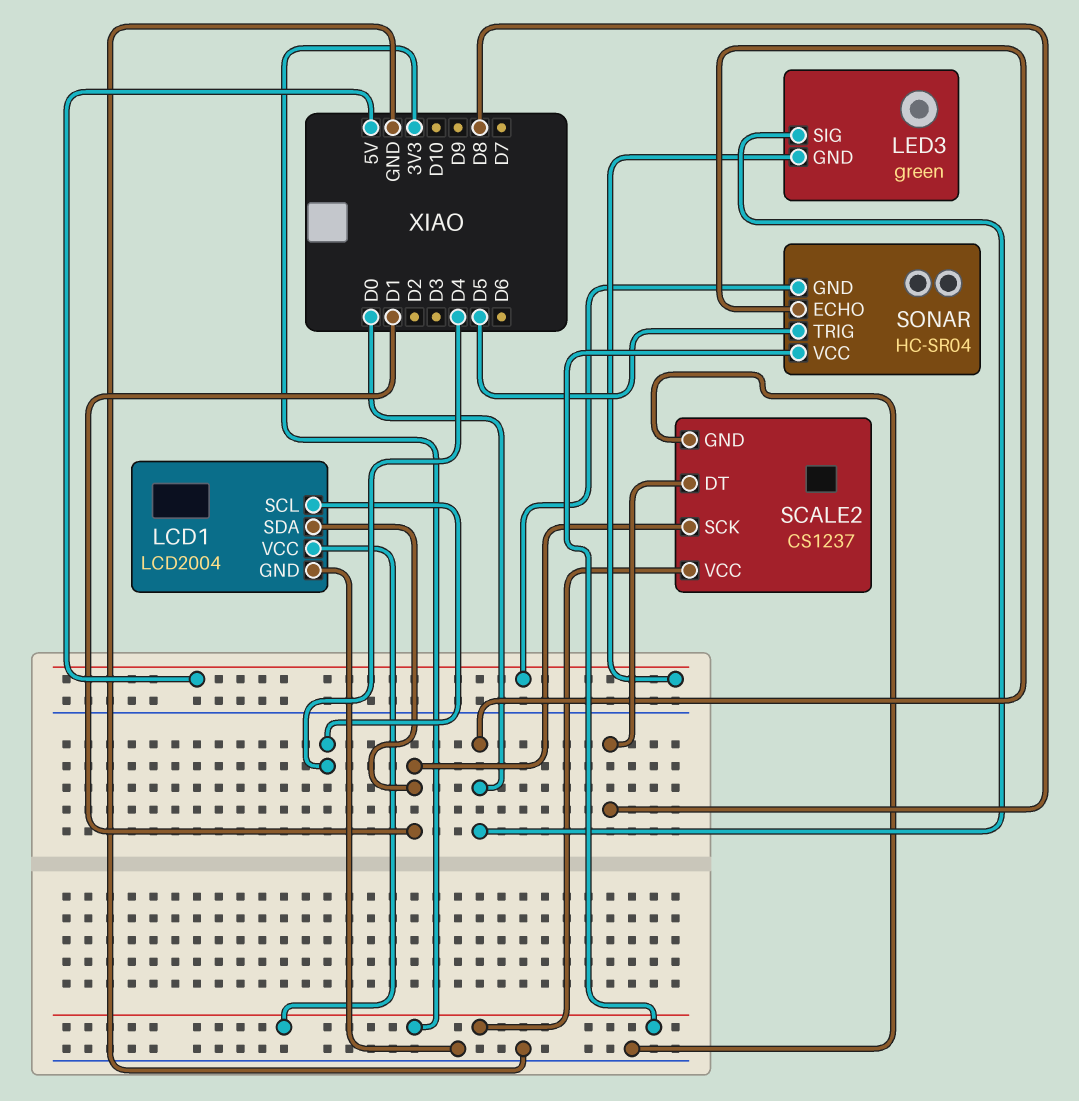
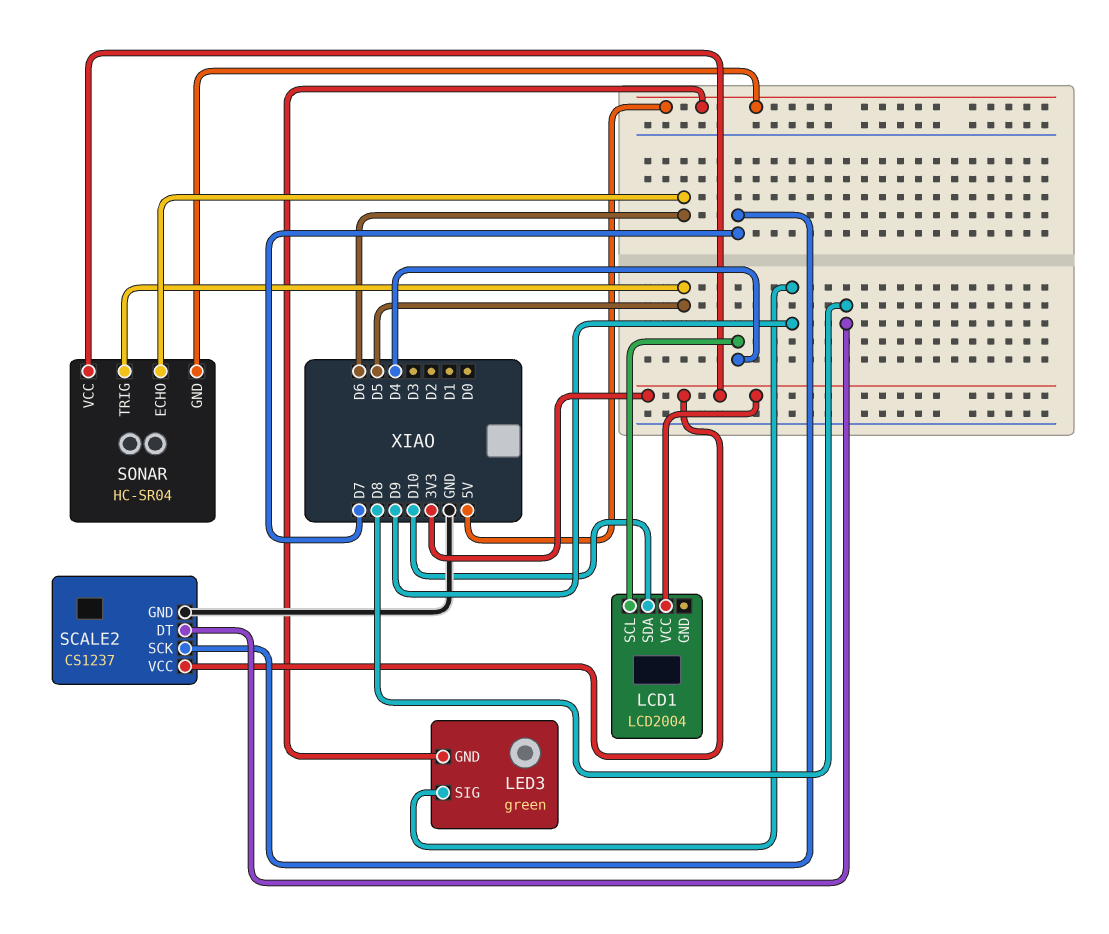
LCD1 pin GND: GND -> none
LCD1 pin SDA: D1 -> D10
LED3 pin SIG: D0 -> D9
SCALE2 pin SCK: D1 -> D7
SONAR pin ECHO: D0 -> D6

